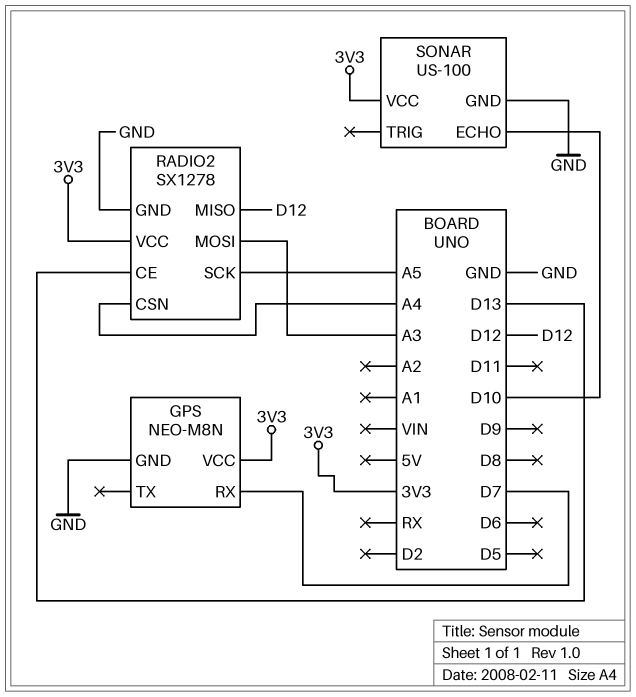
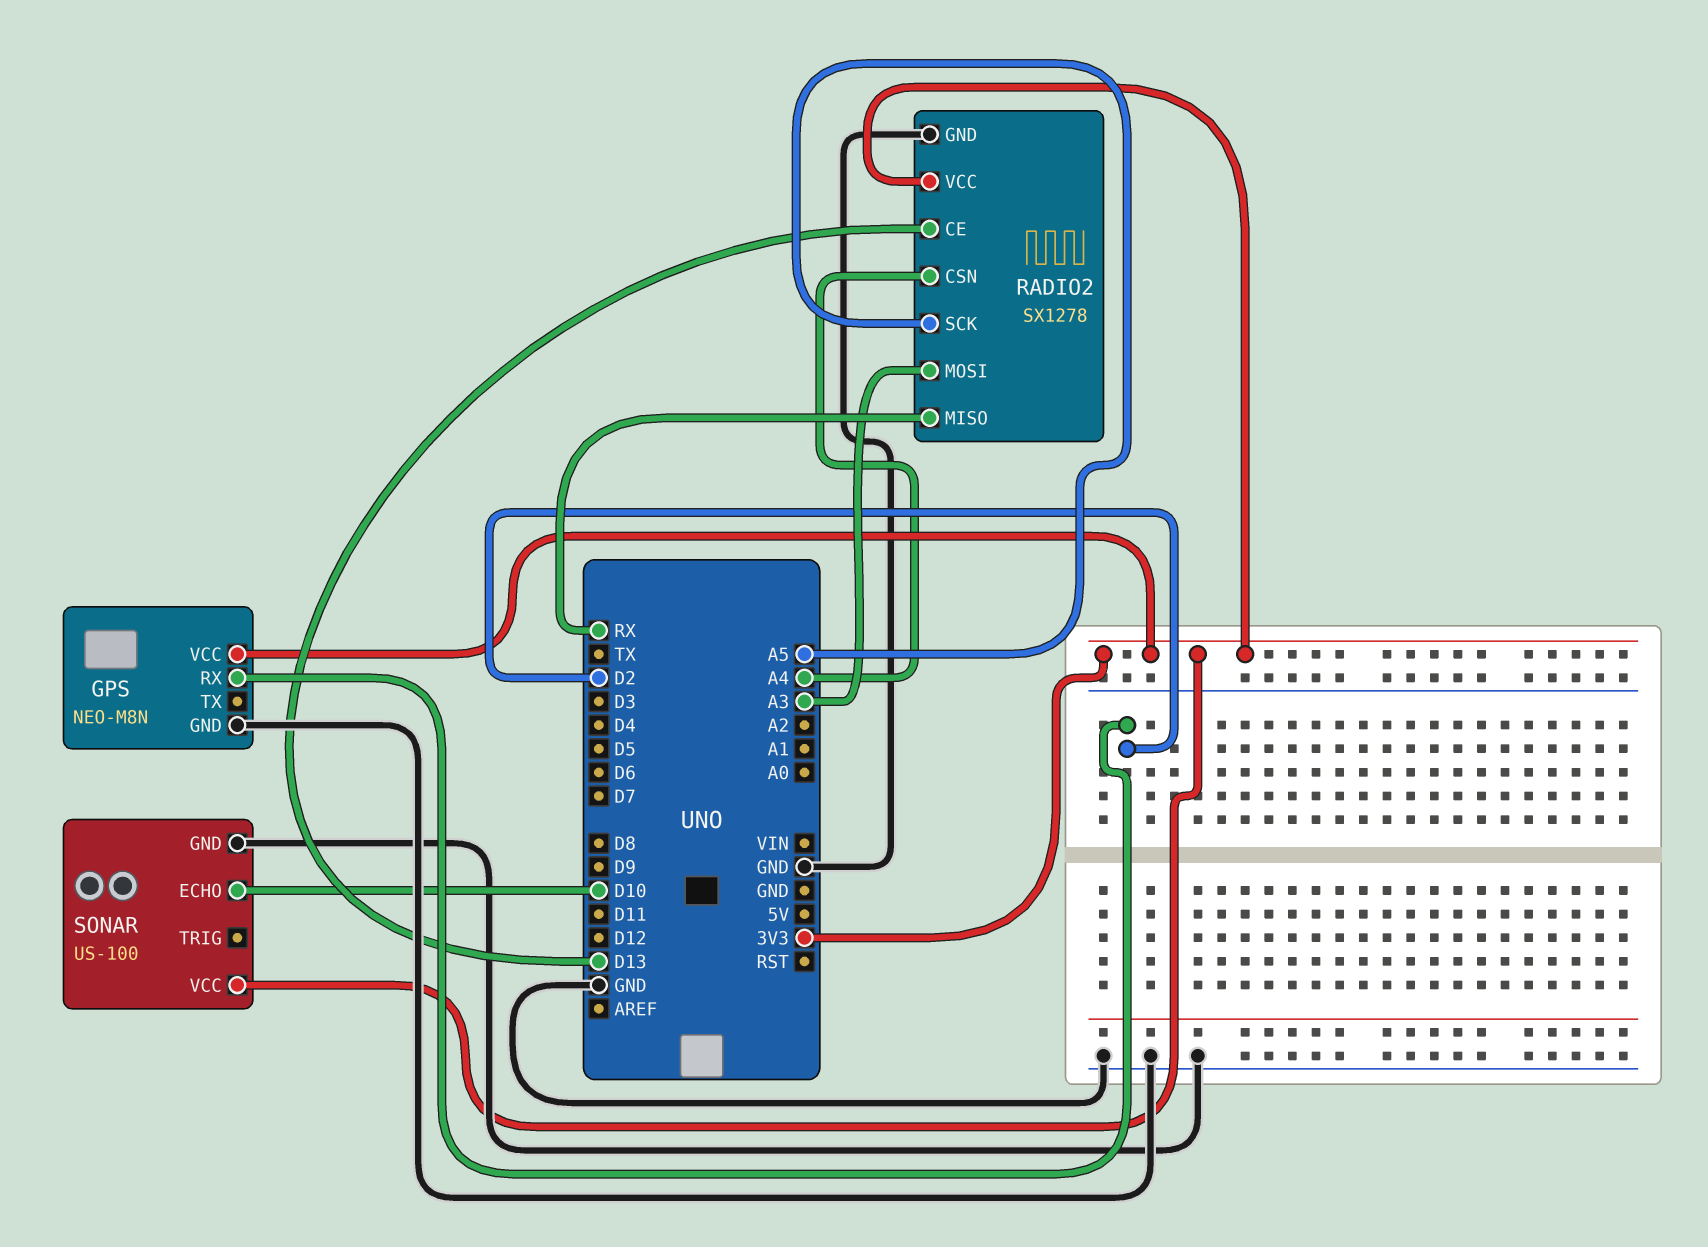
GPS pin RX: D7 -> D2
RADIO2 pin MISO: D12 -> RX

